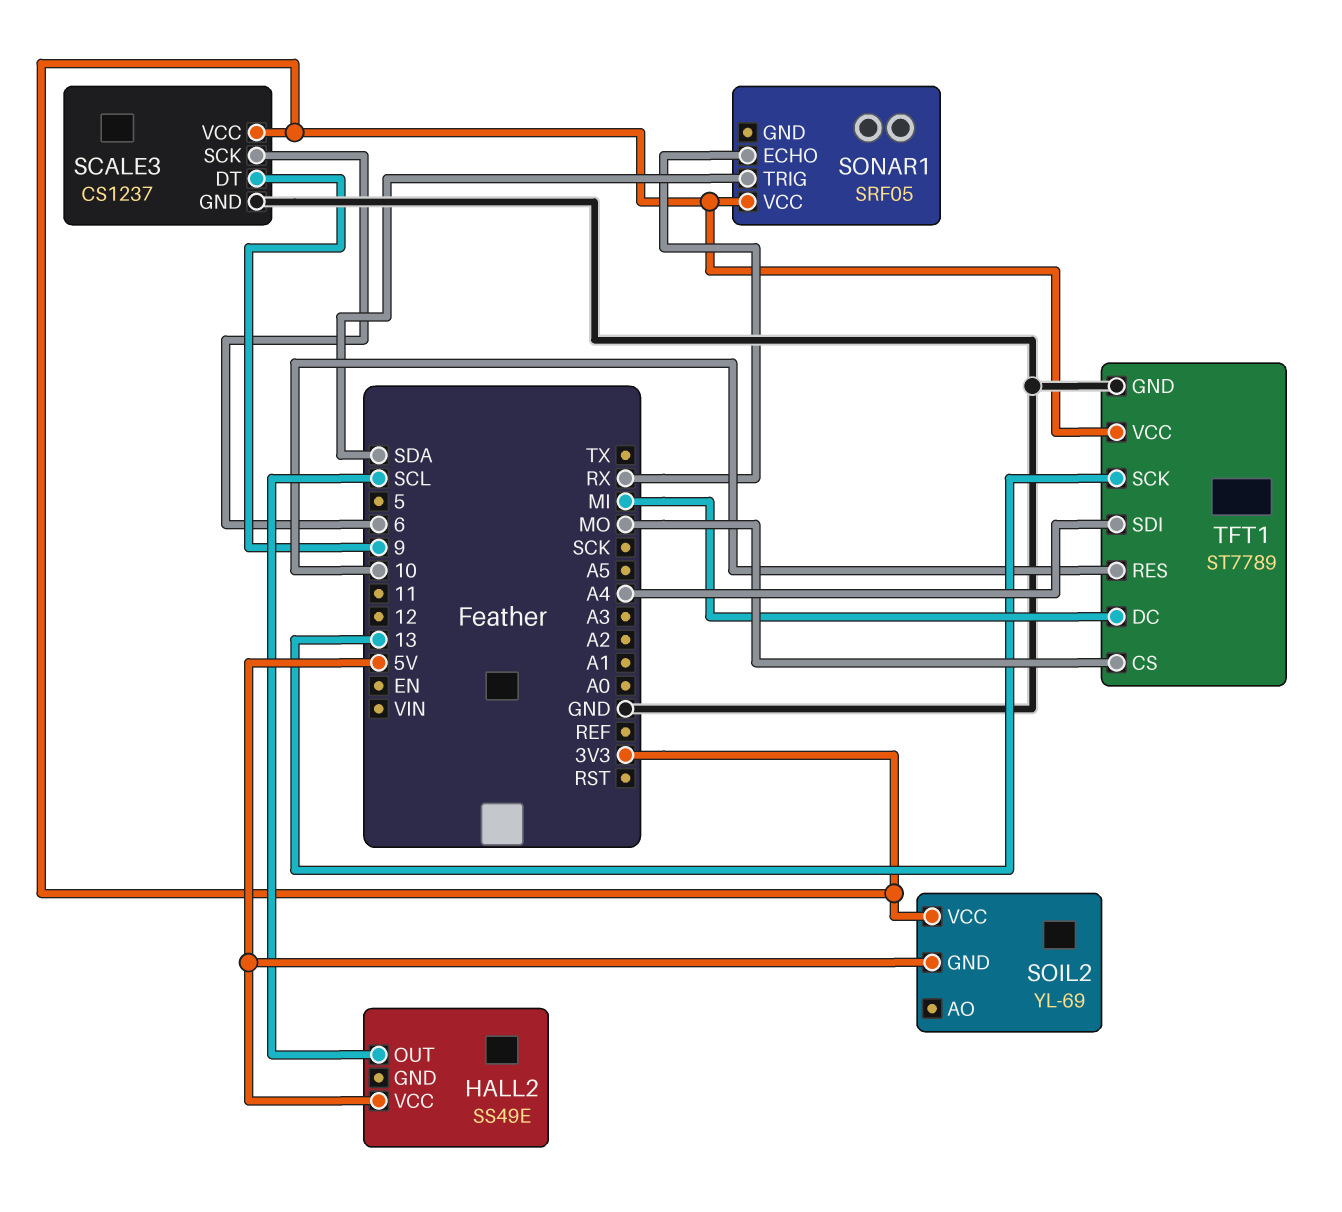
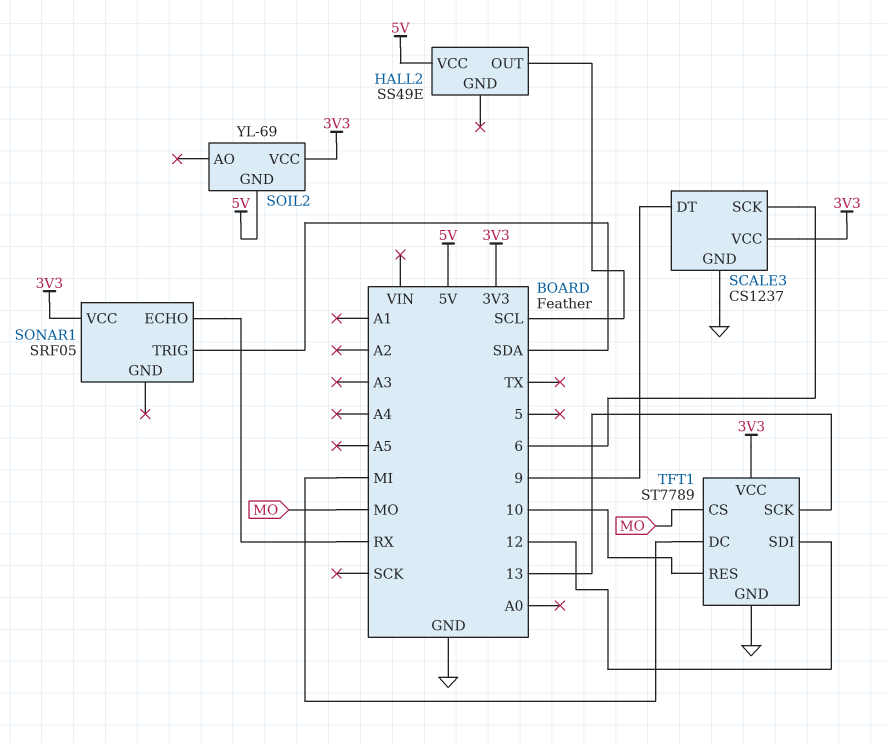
TFT1 pin SDI: A4 -> 12

